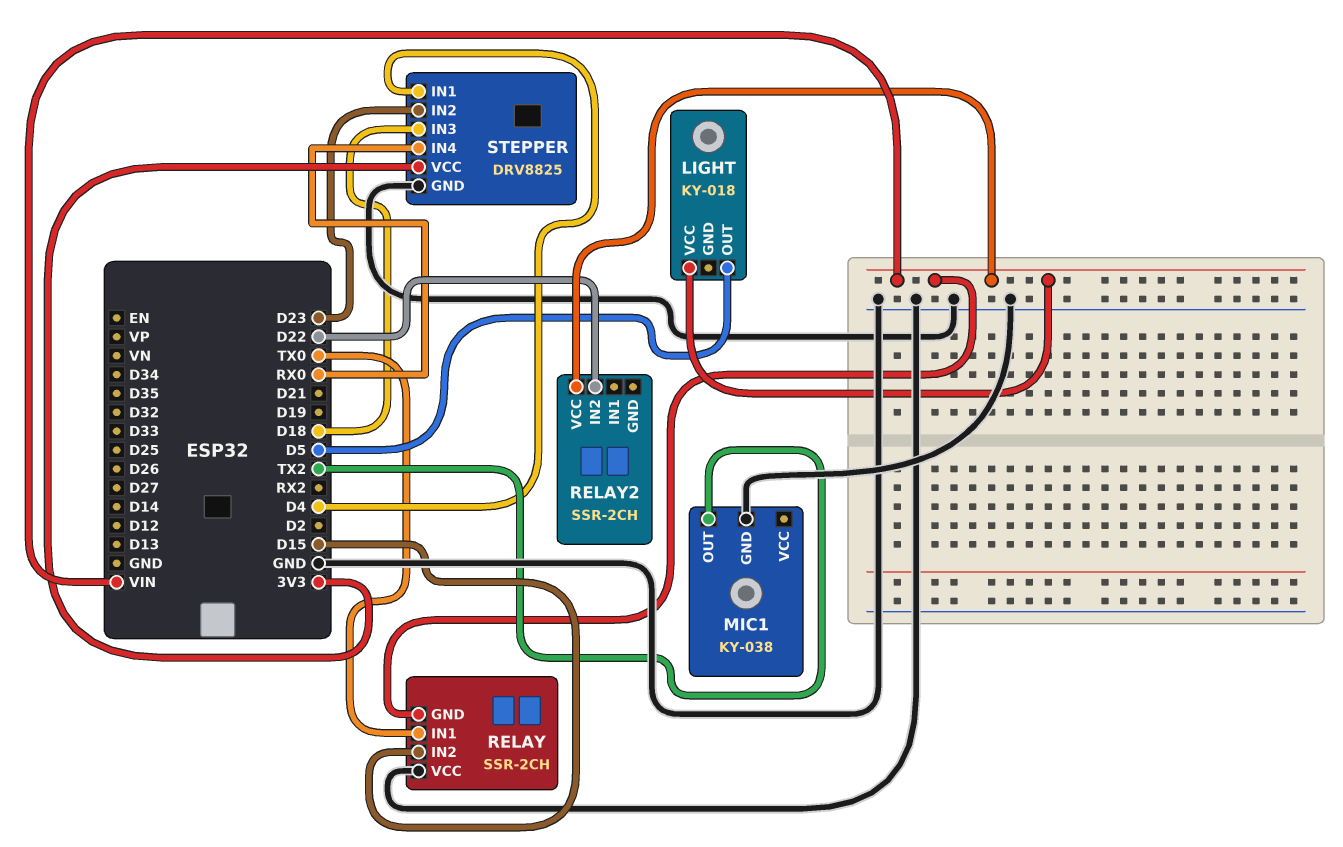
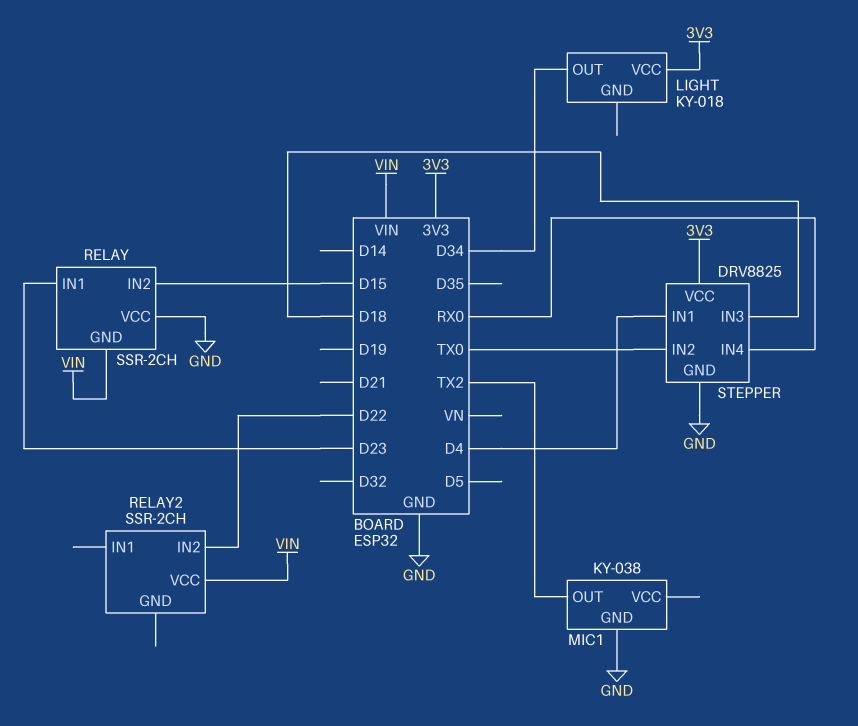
LIGHT pin OUT: D5 -> D34
LIGHT pin VCC: VIN -> 3V3
RELAY pin IN1: TX0 -> D23
STEPPER pin IN2: D23 -> TX0

